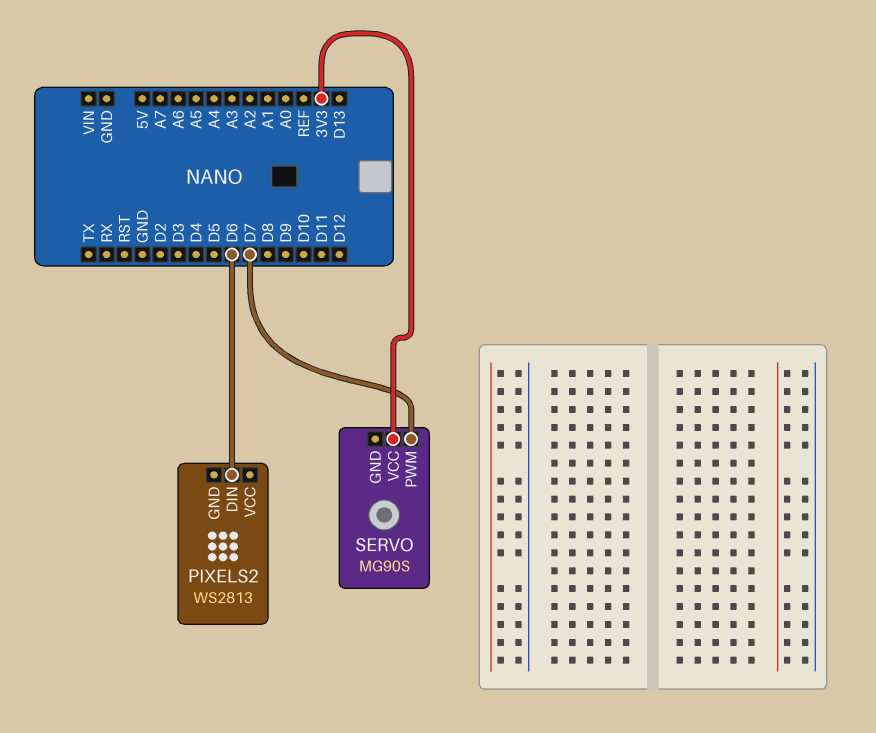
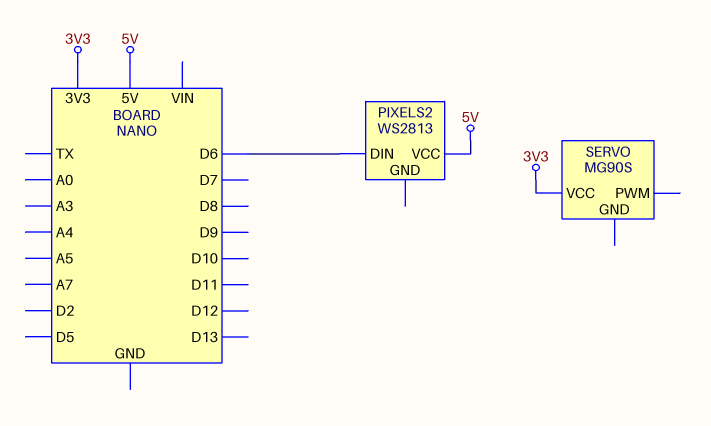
PIXELS2 pin VCC: none -> 5V
SERVO pin PWM: D7 -> none

